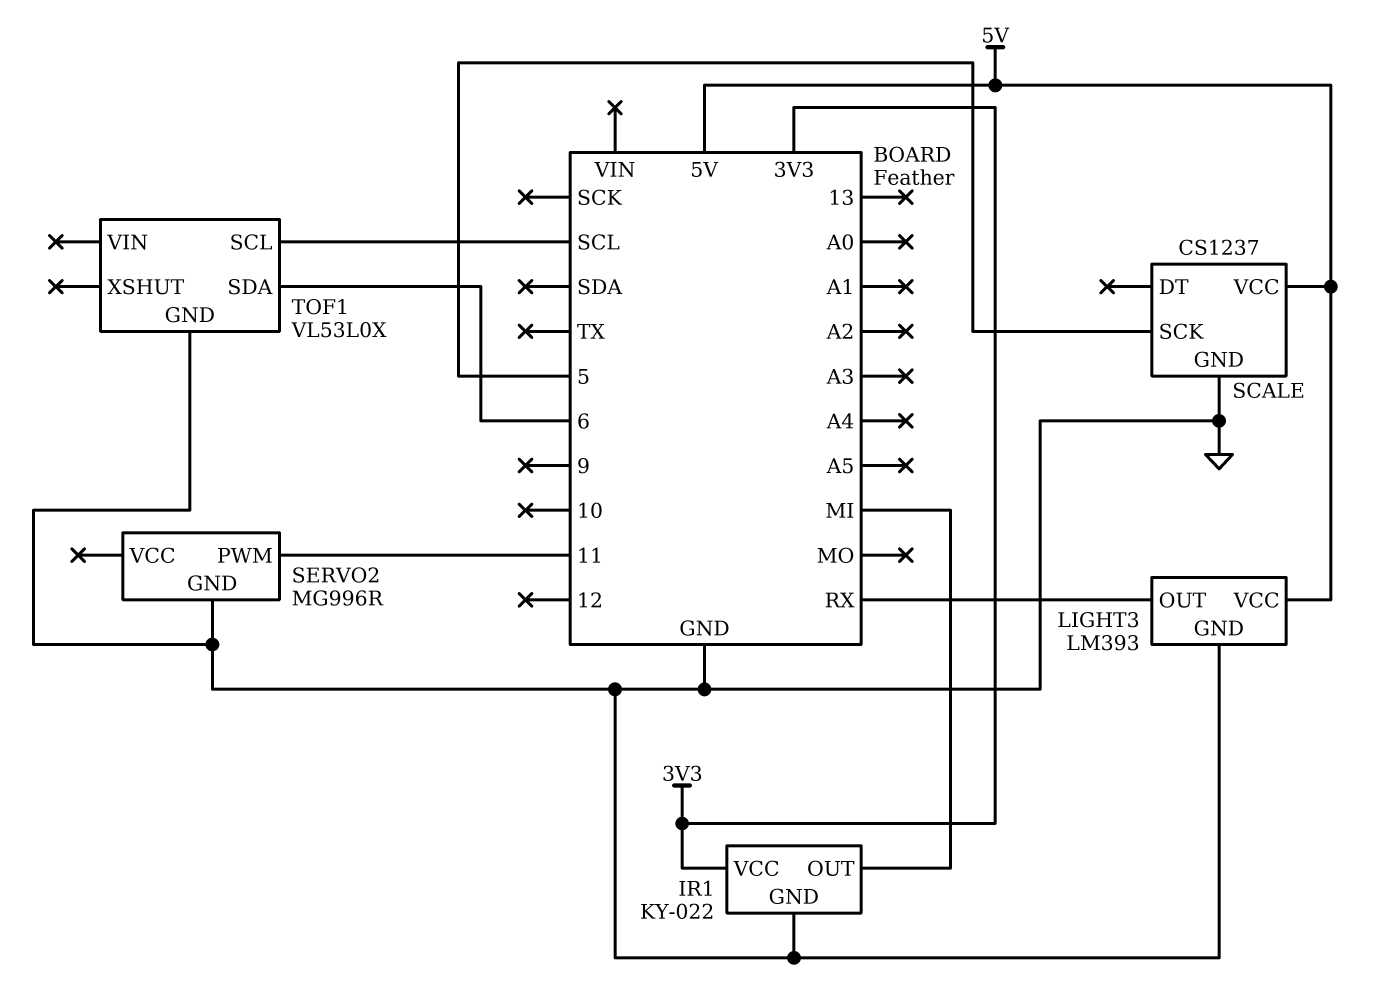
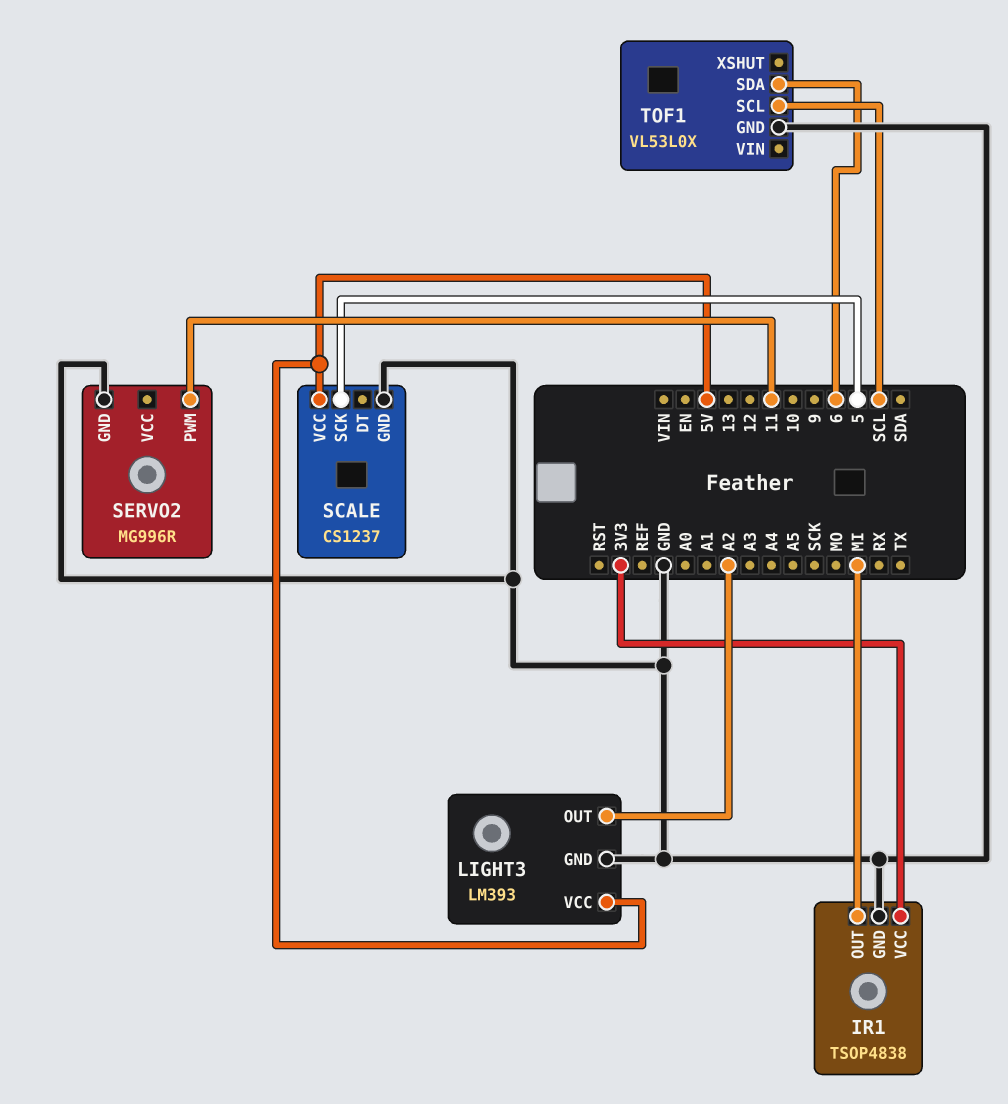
IR1: KY-022 -> TSOP4838
LIGHT3 pin OUT: RX -> A2

